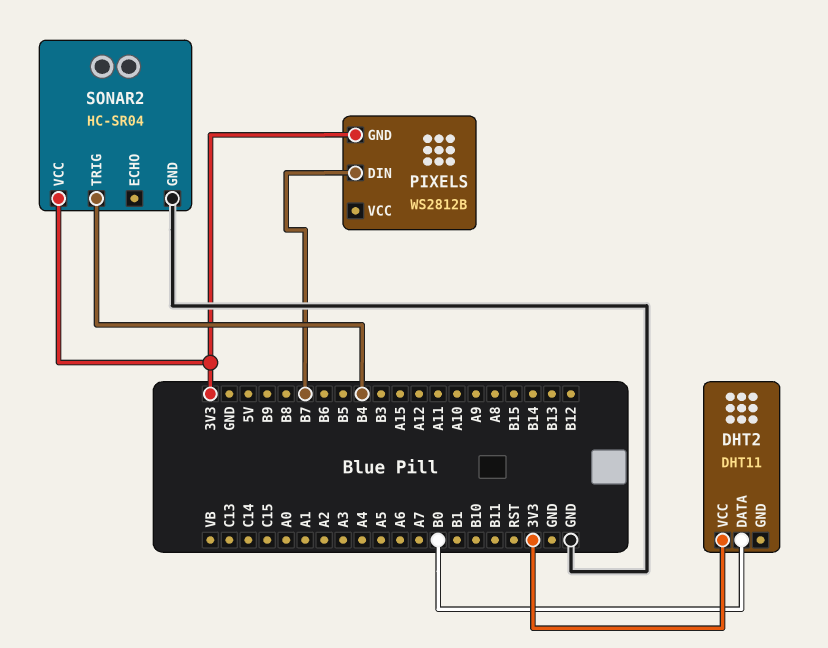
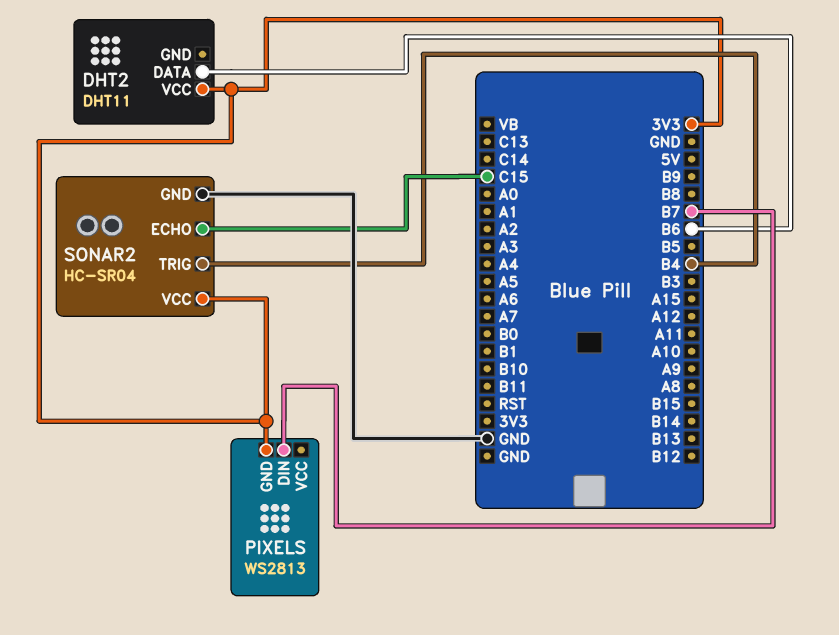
DHT2 pin DATA: B0 -> B6
PIXELS: WS2812B -> WS2813
SONAR2 pin ECHO: none -> C15

